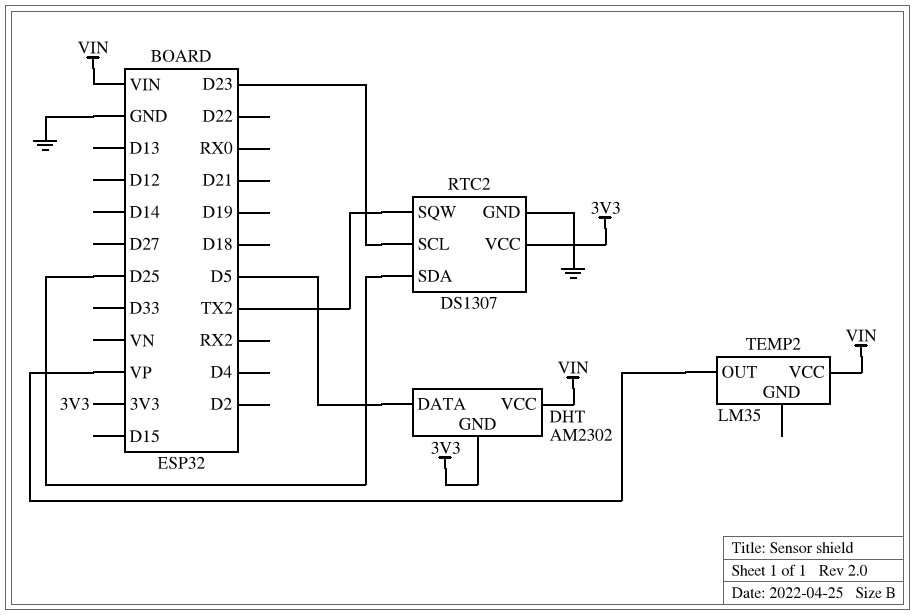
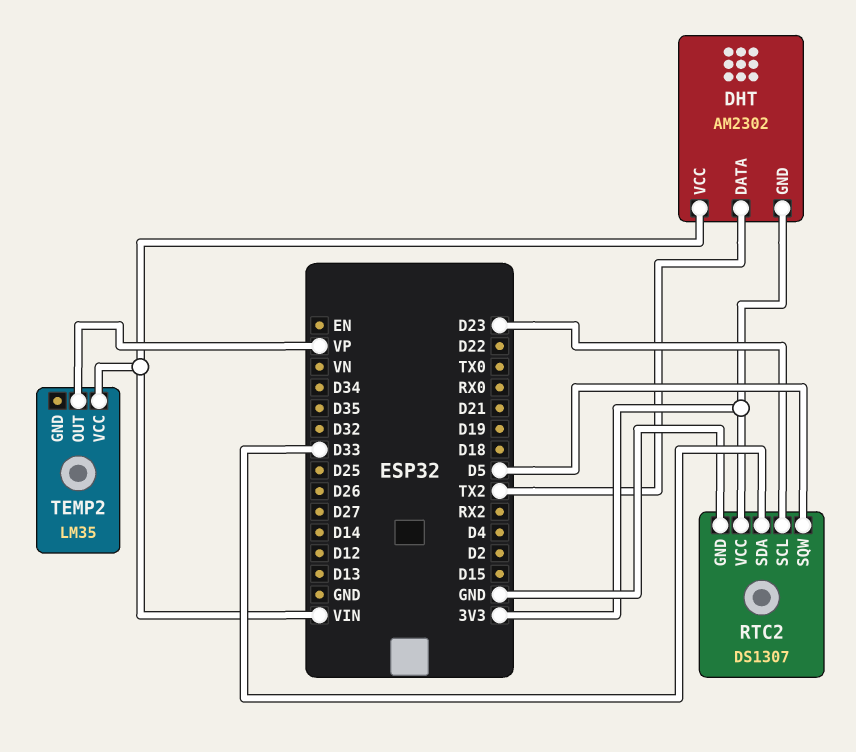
DHT pin DATA: D5 -> TX2
RTC2 pin SDA: D25 -> D33
RTC2 pin SQW: TX2 -> D5

